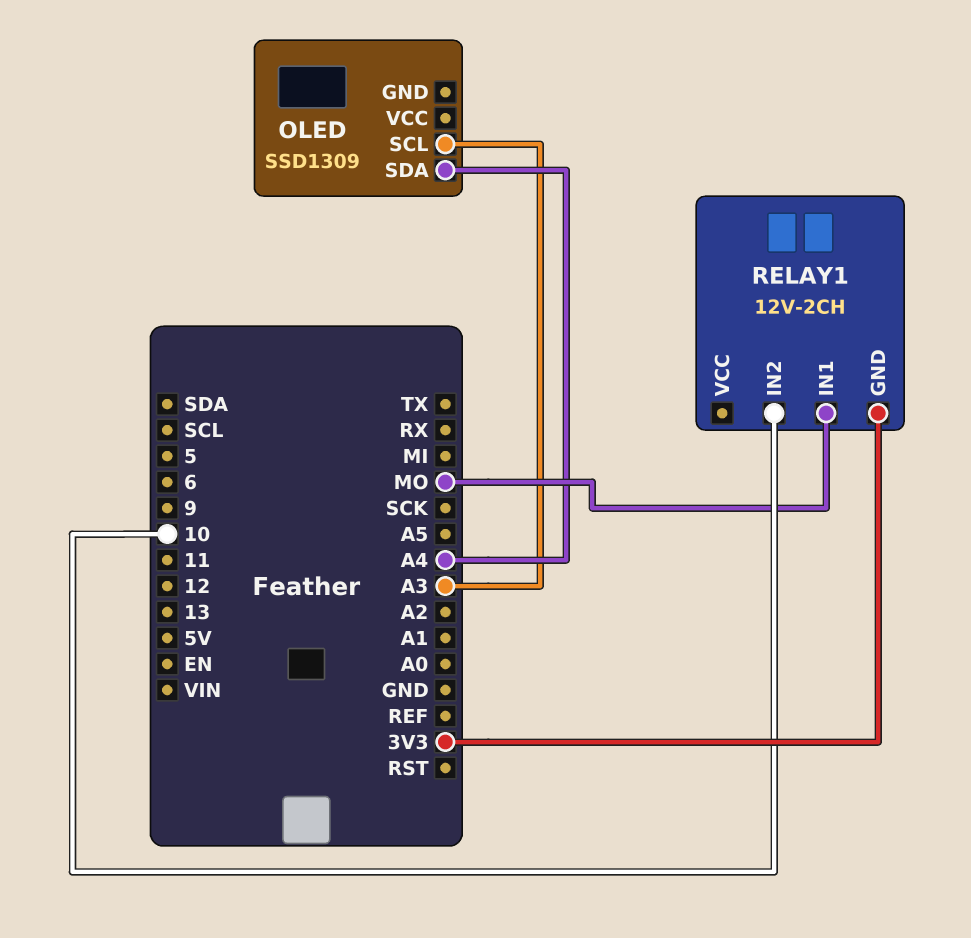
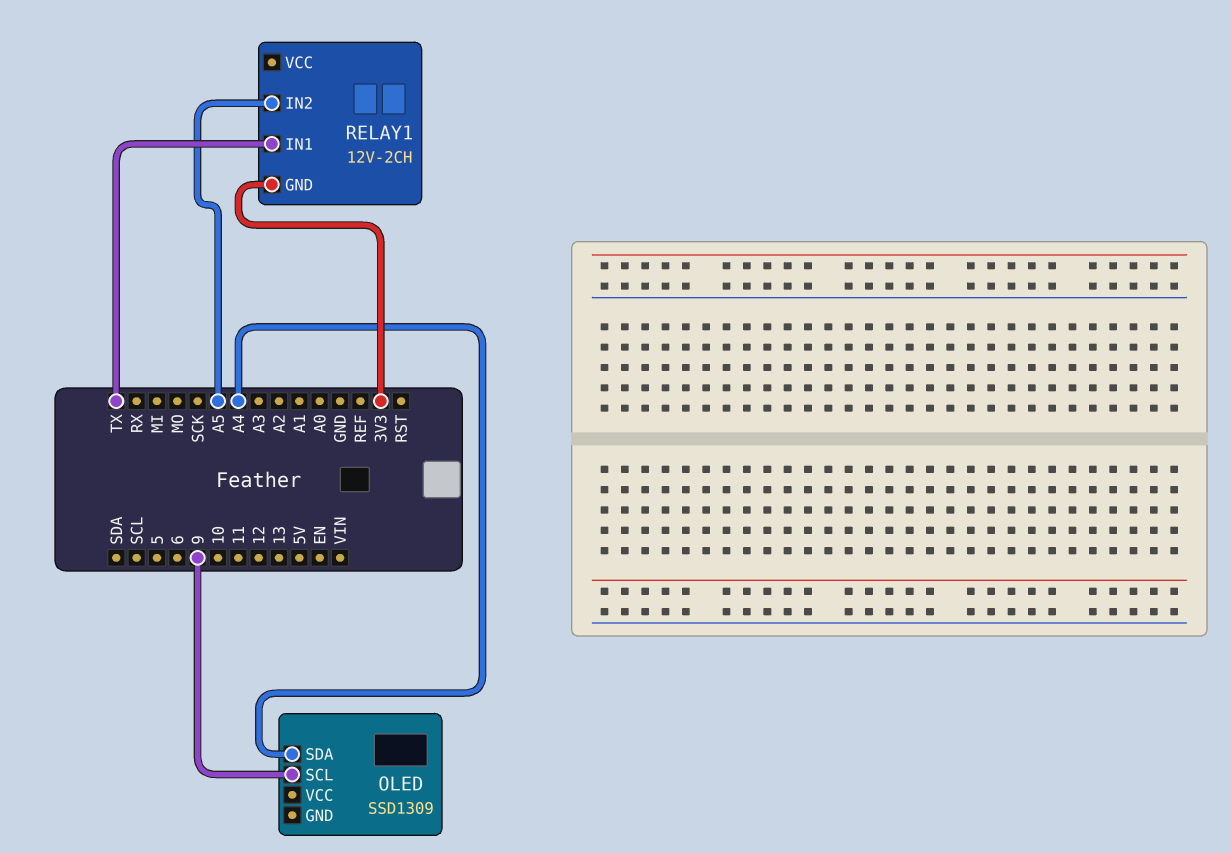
OLED pin SCL: A3 -> 9
RELAY1 pin IN1: MO -> TX
RELAY1 pin IN2: 10 -> A5

